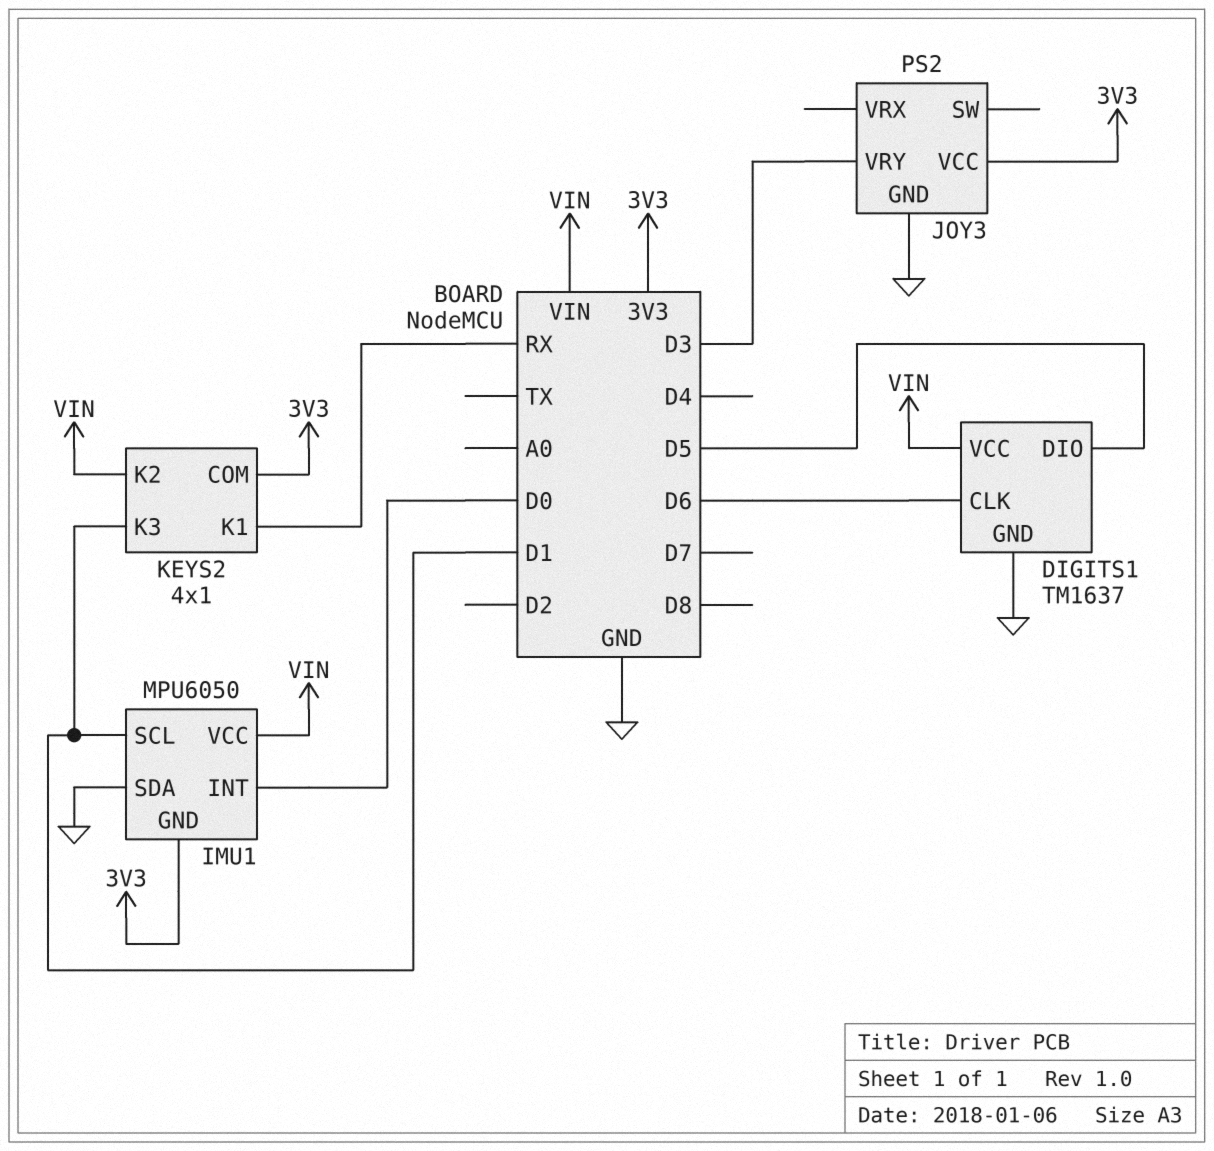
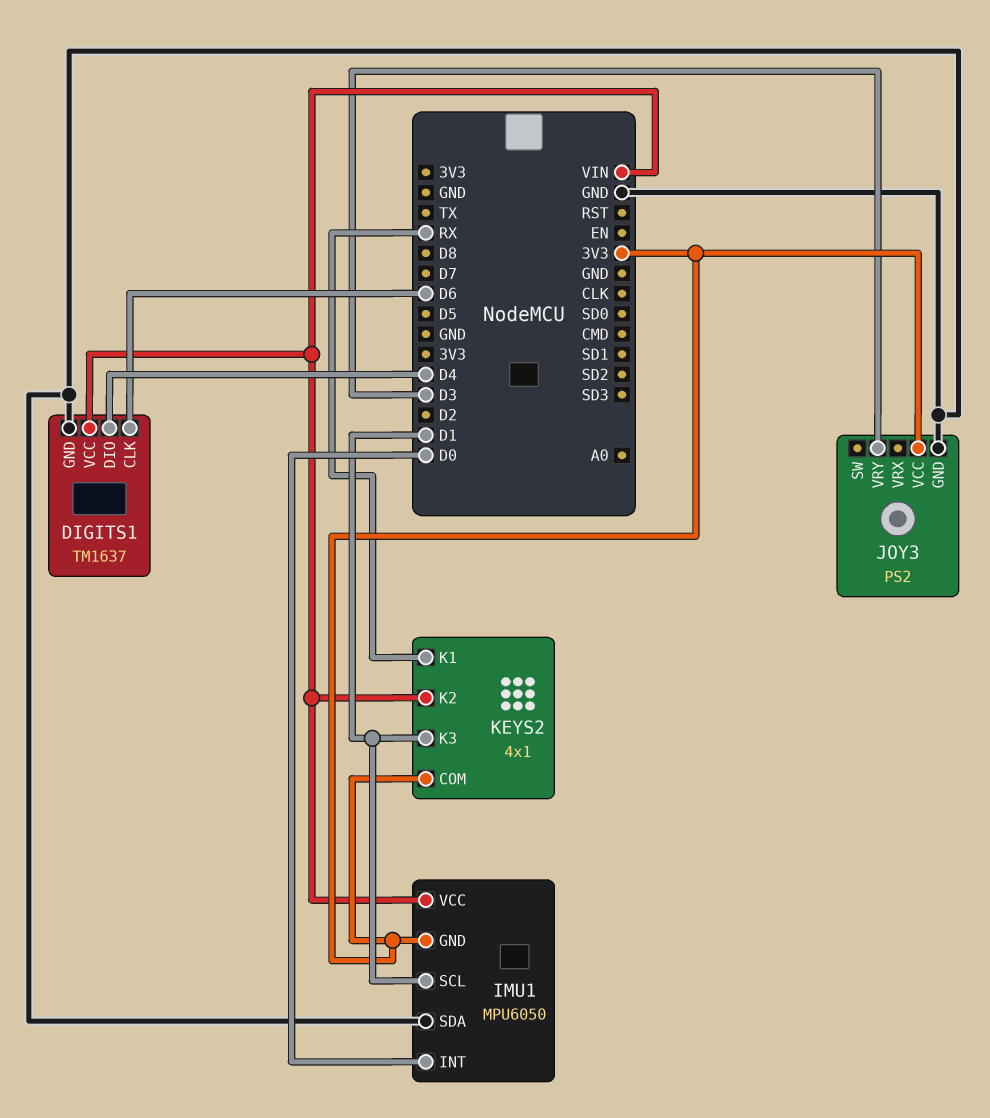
DIGITS1 pin DIO: D5 -> D4

